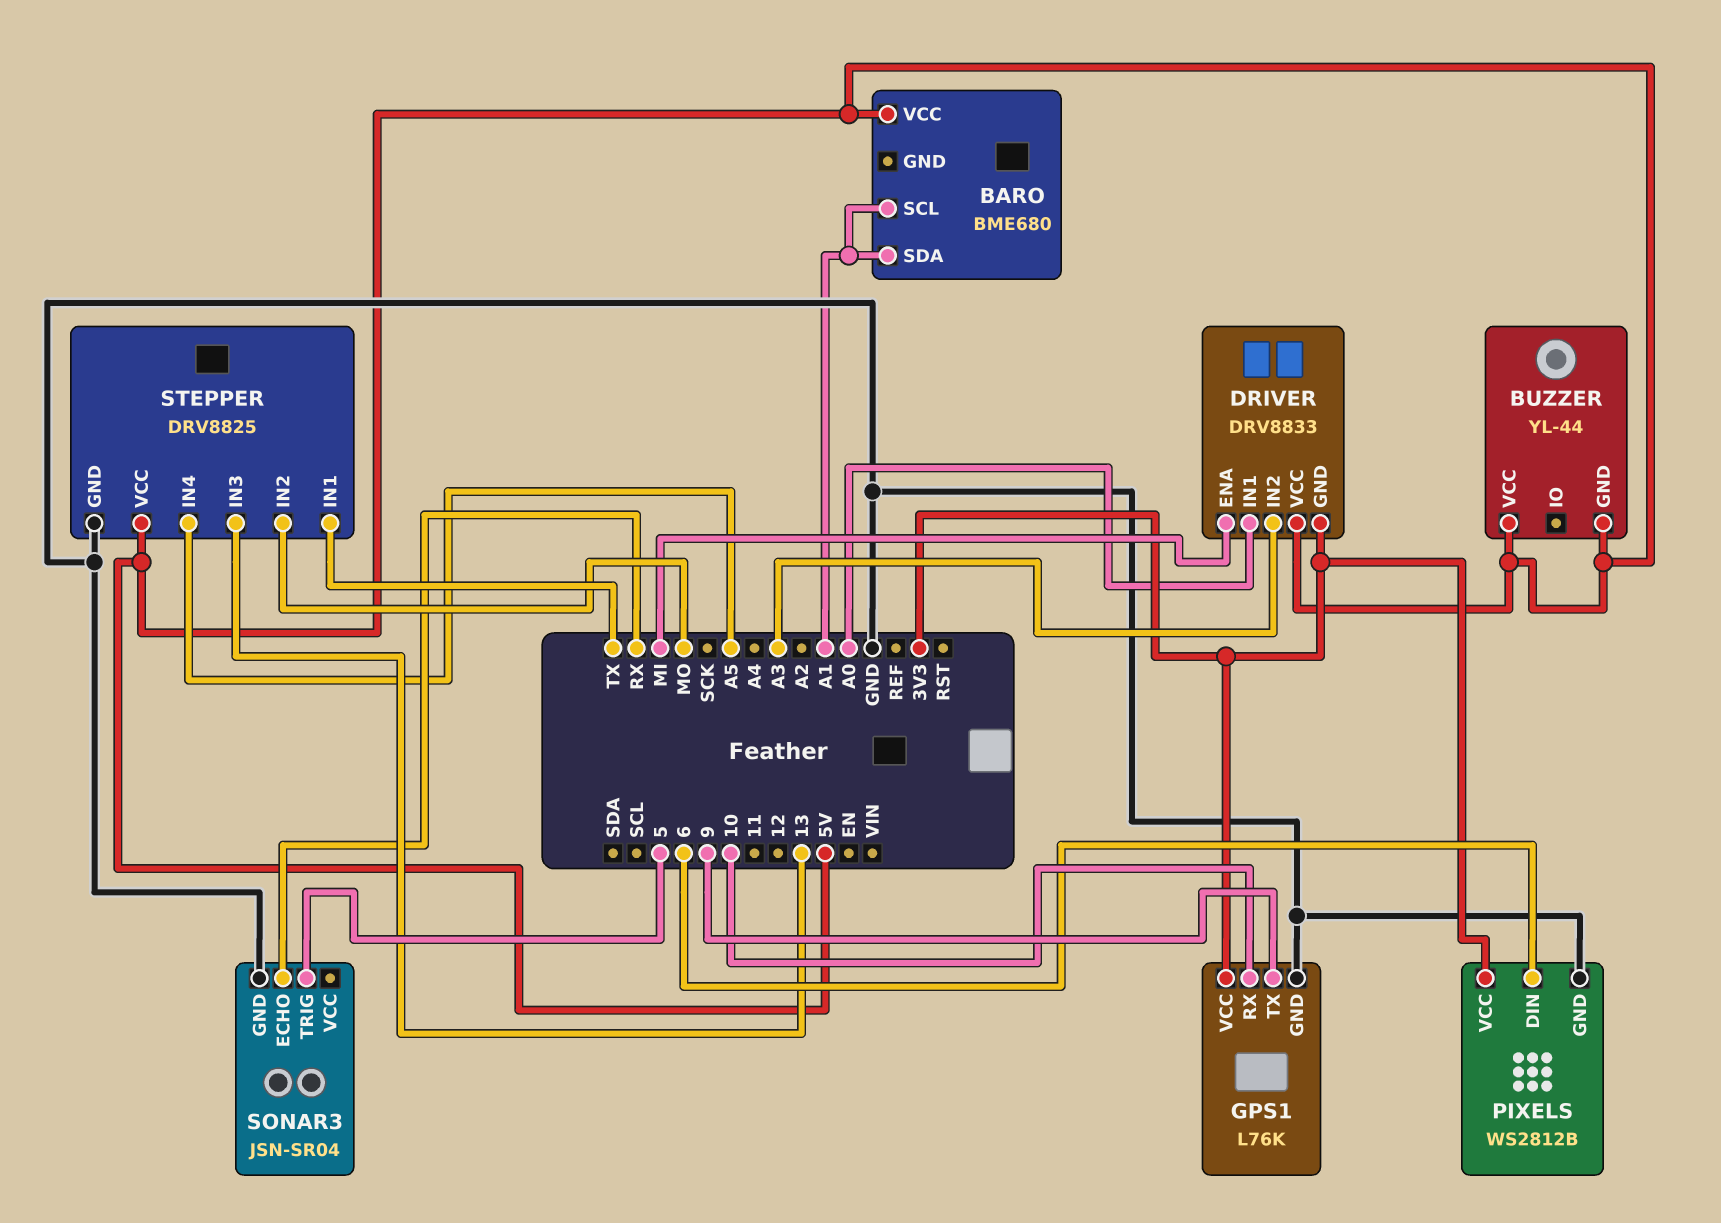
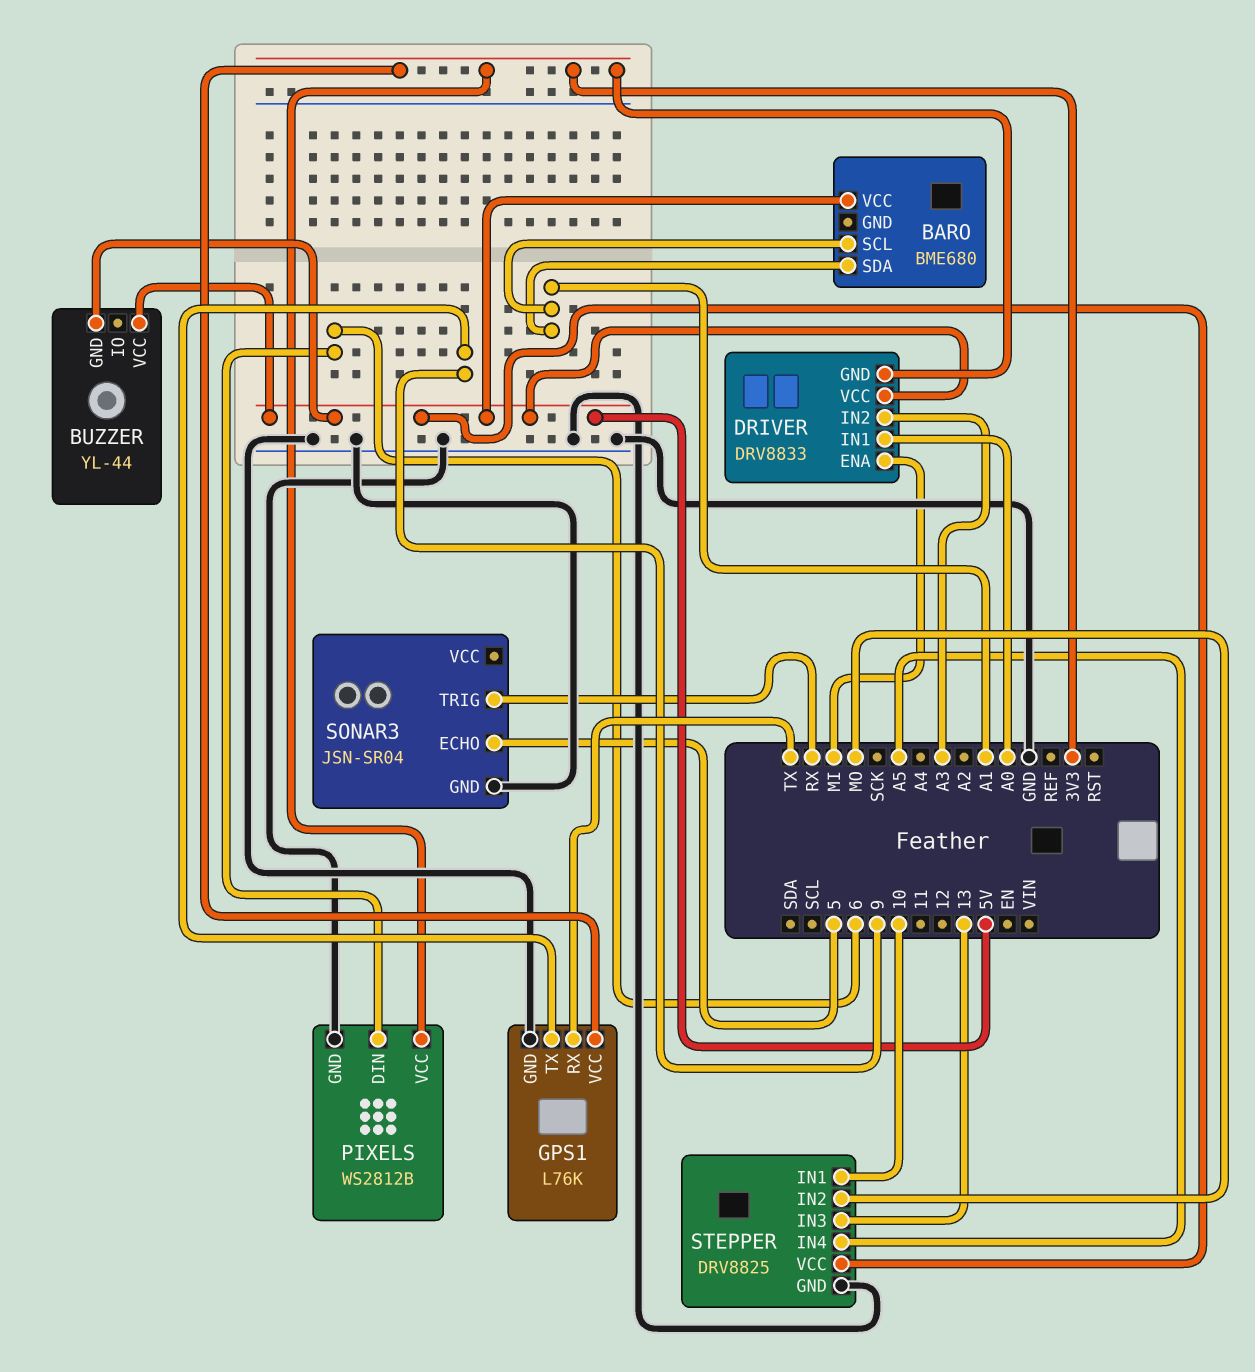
GPS1 pin RX: 10 -> TX
SONAR3 pin ECHO: RX -> 5
SONAR3 pin TRIG: 5 -> RX
STEPPER pin IN1: TX -> 10

